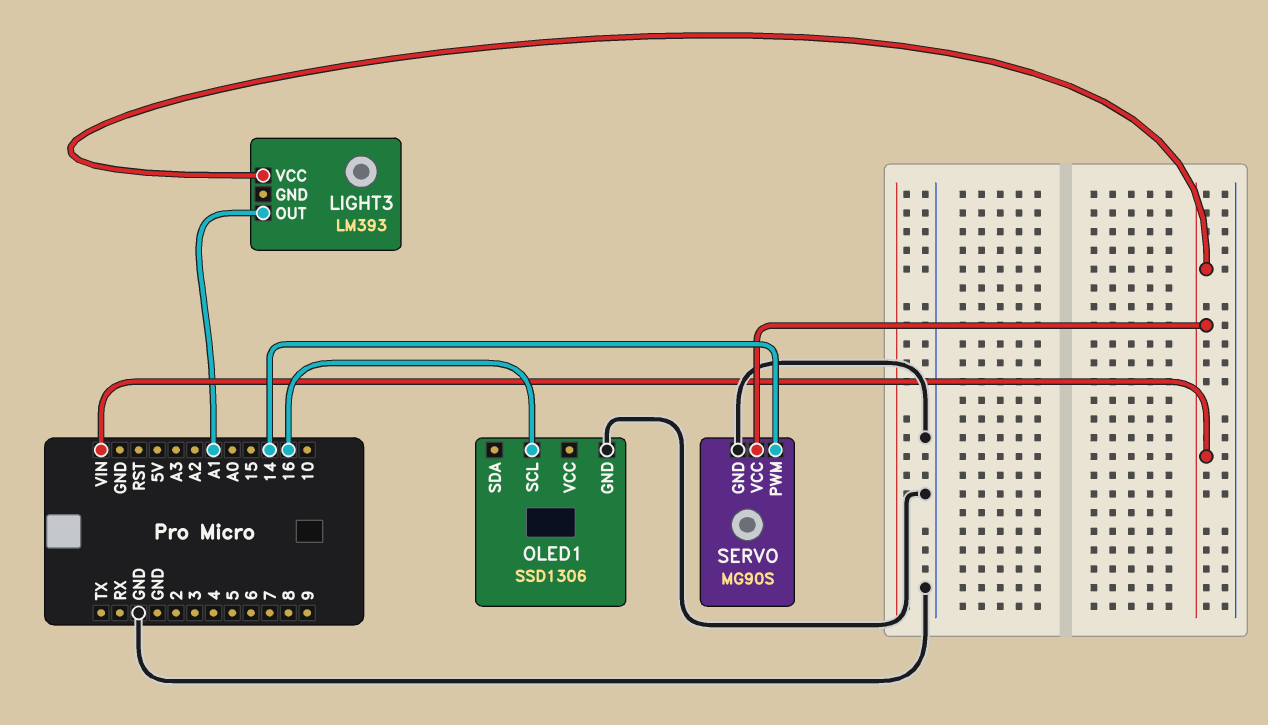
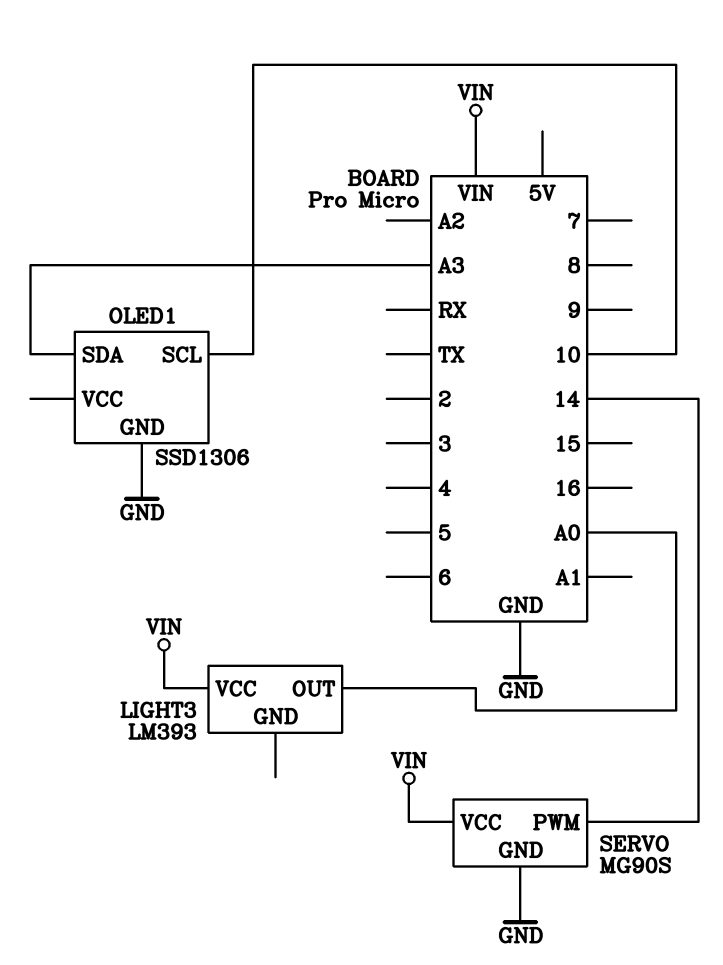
LIGHT3 pin OUT: A1 -> A0
OLED1 pin SCL: 16 -> 10
OLED1 pin SDA: none -> A3

